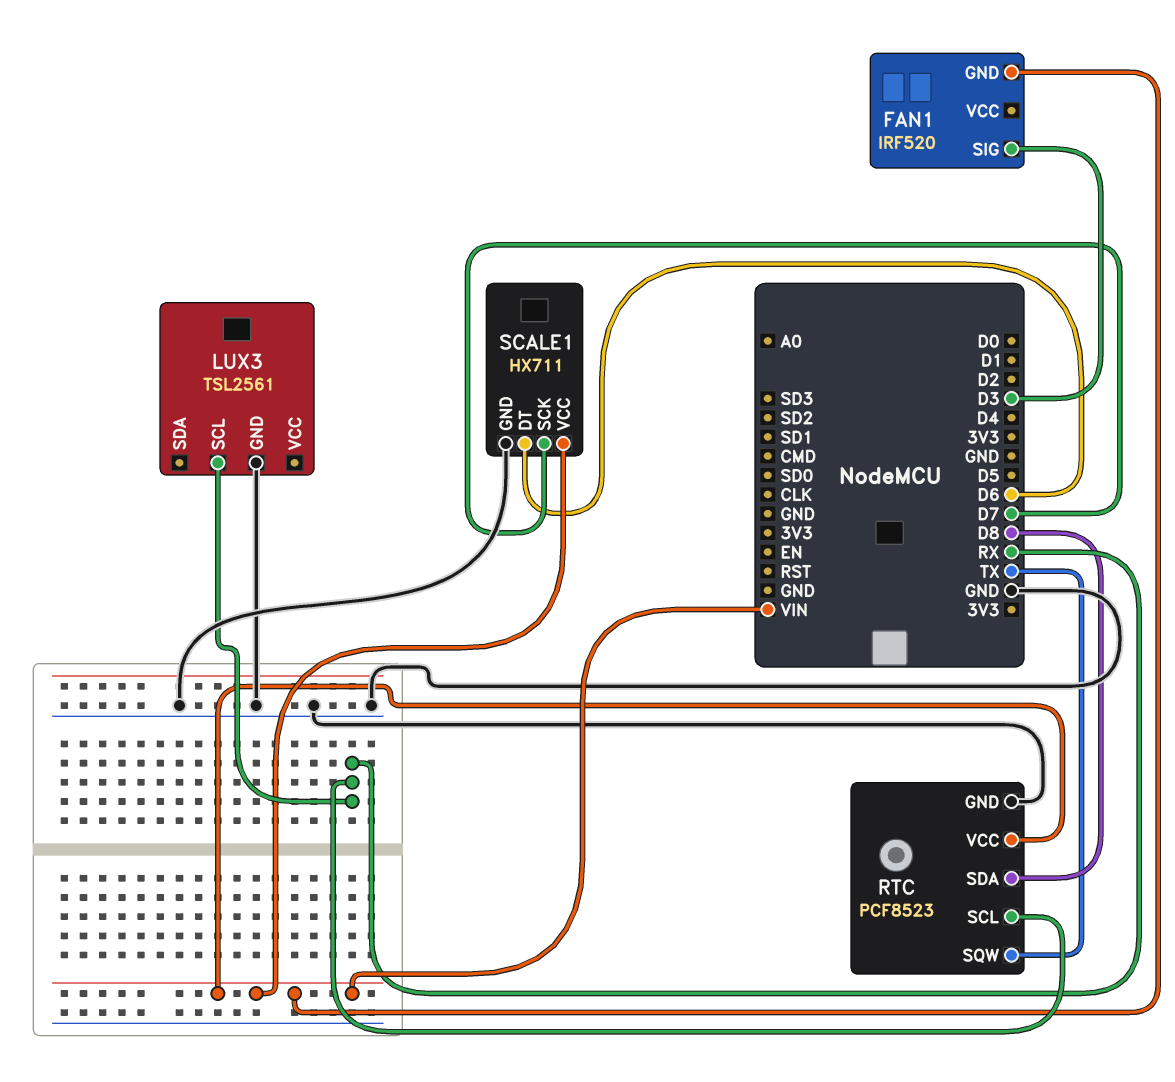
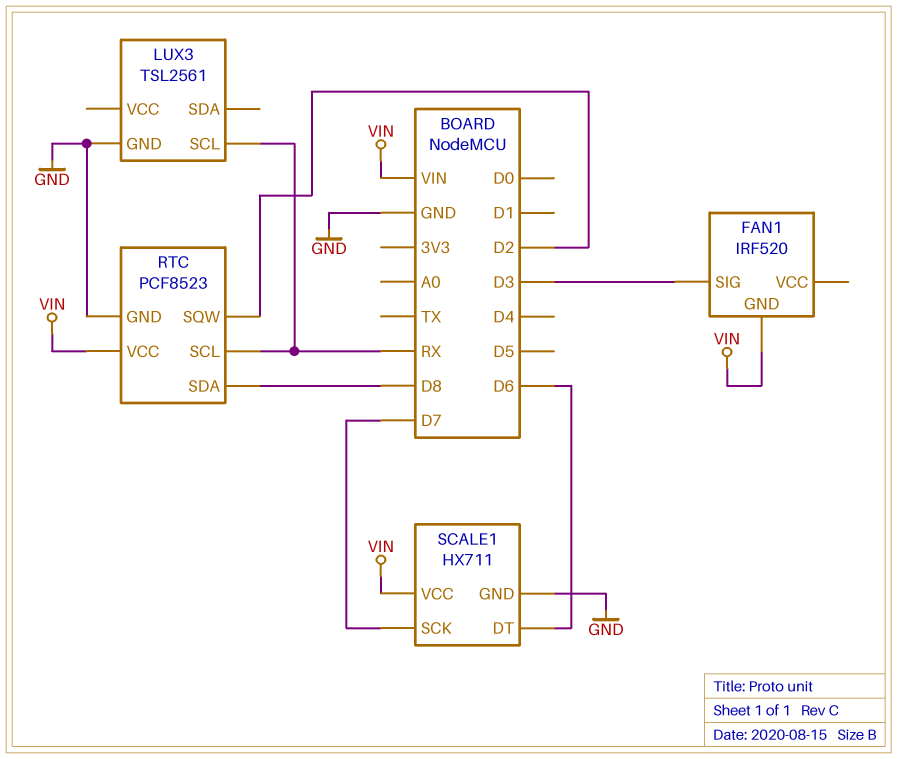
RTC pin SQW: TX -> D2

